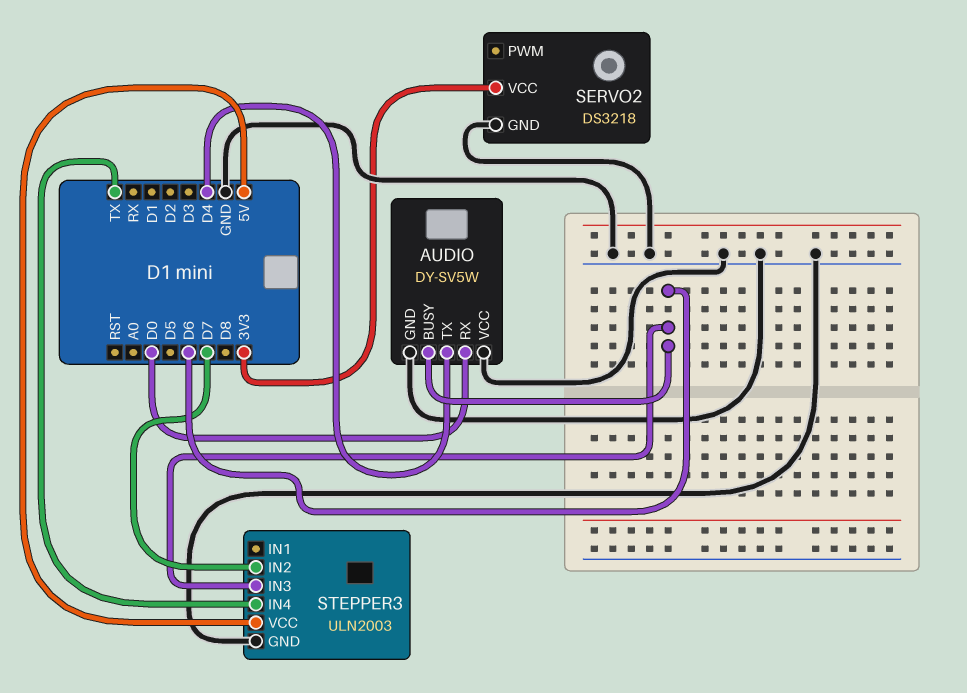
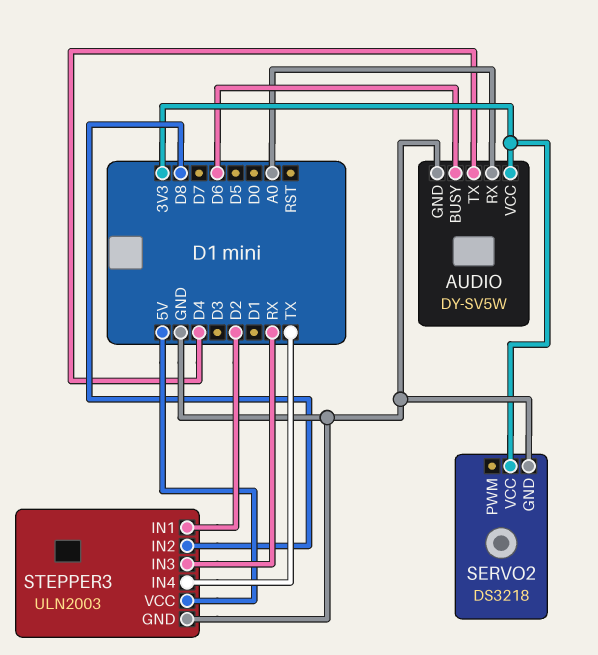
AUDIO pin RX: D0 -> A0
AUDIO pin VCC: GND -> 3V3
STEPPER3 pin IN1: none -> D2
STEPPER3 pin IN2: D7 -> D8
STEPPER3 pin IN3: D6 -> RX

